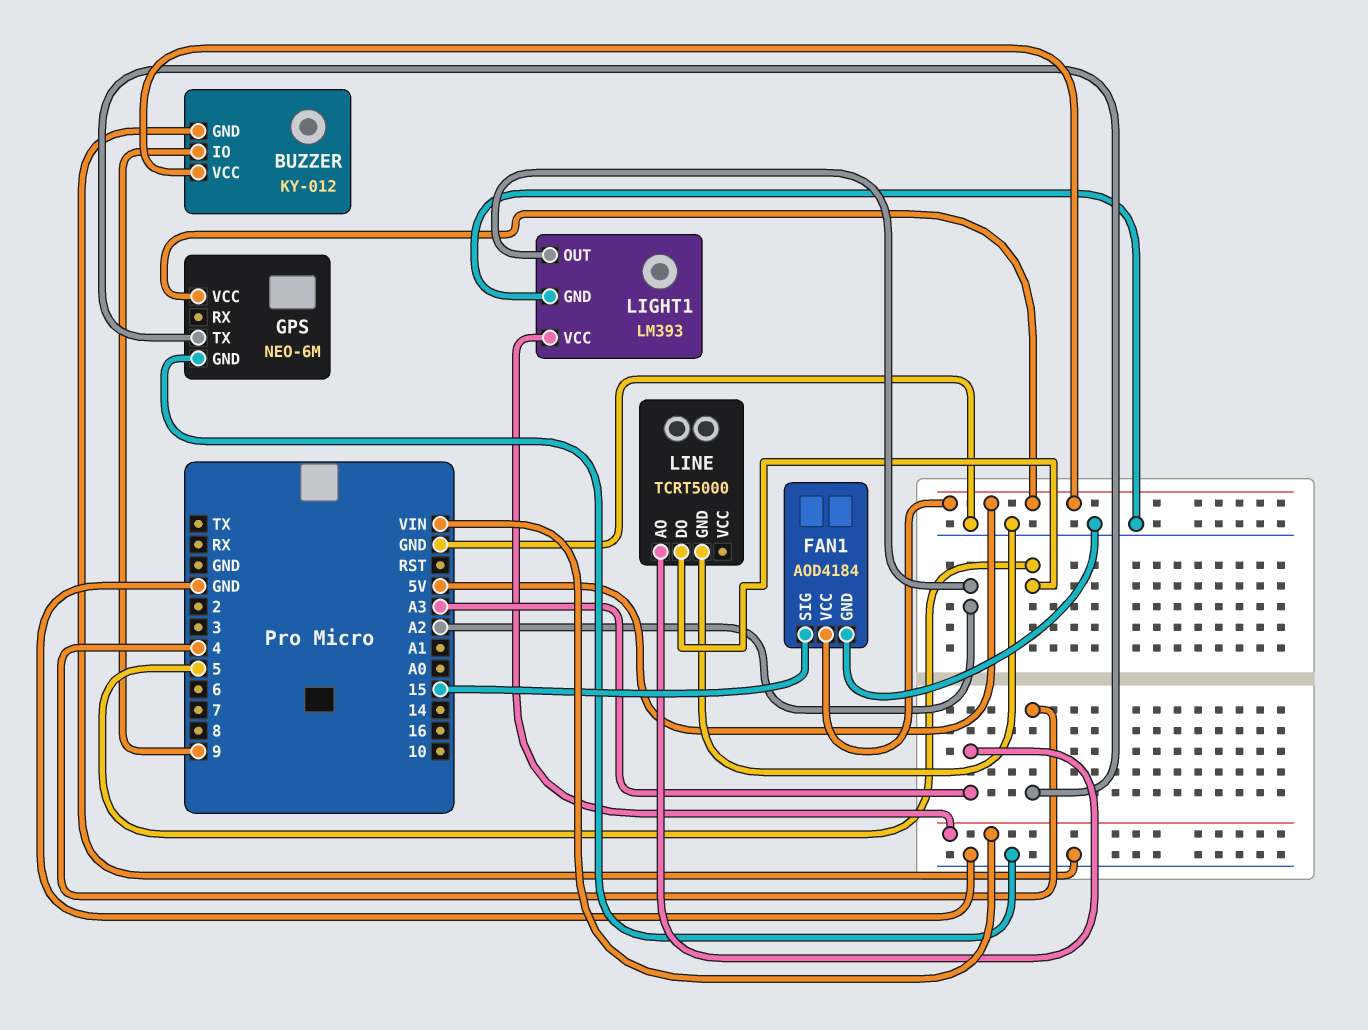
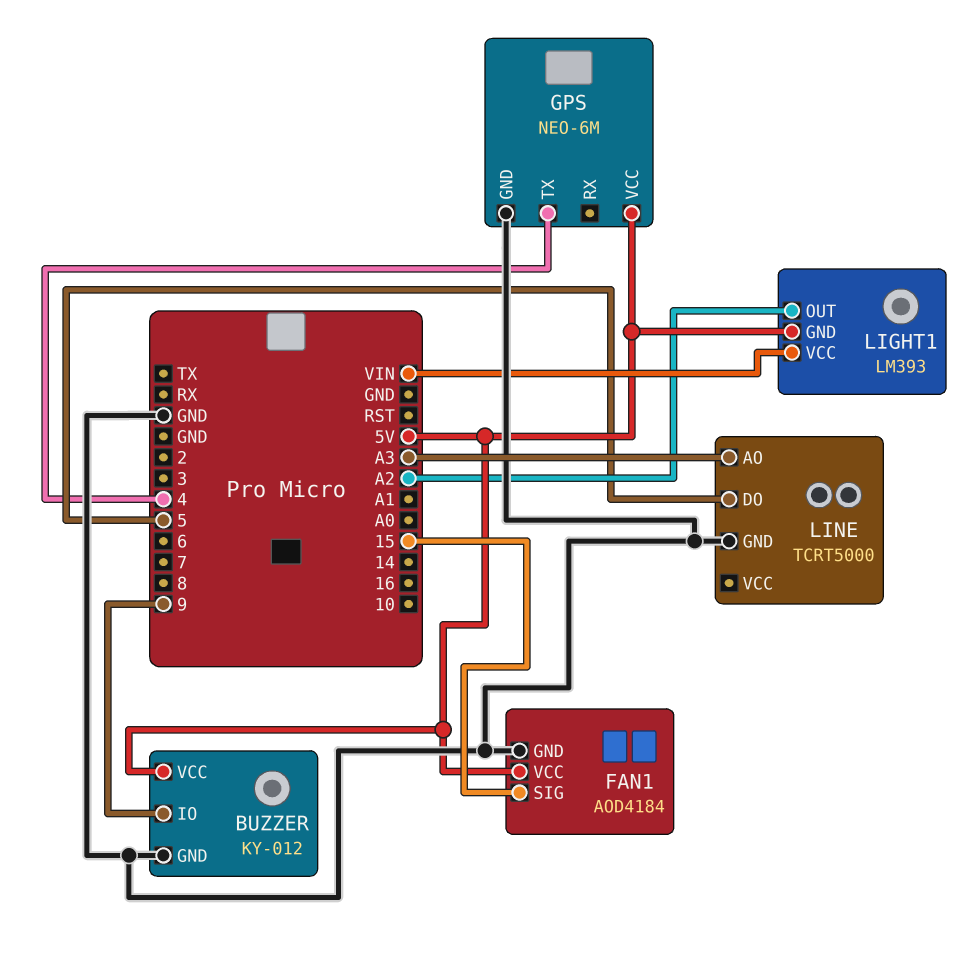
LIGHT1 pin GND: GND -> 5V

